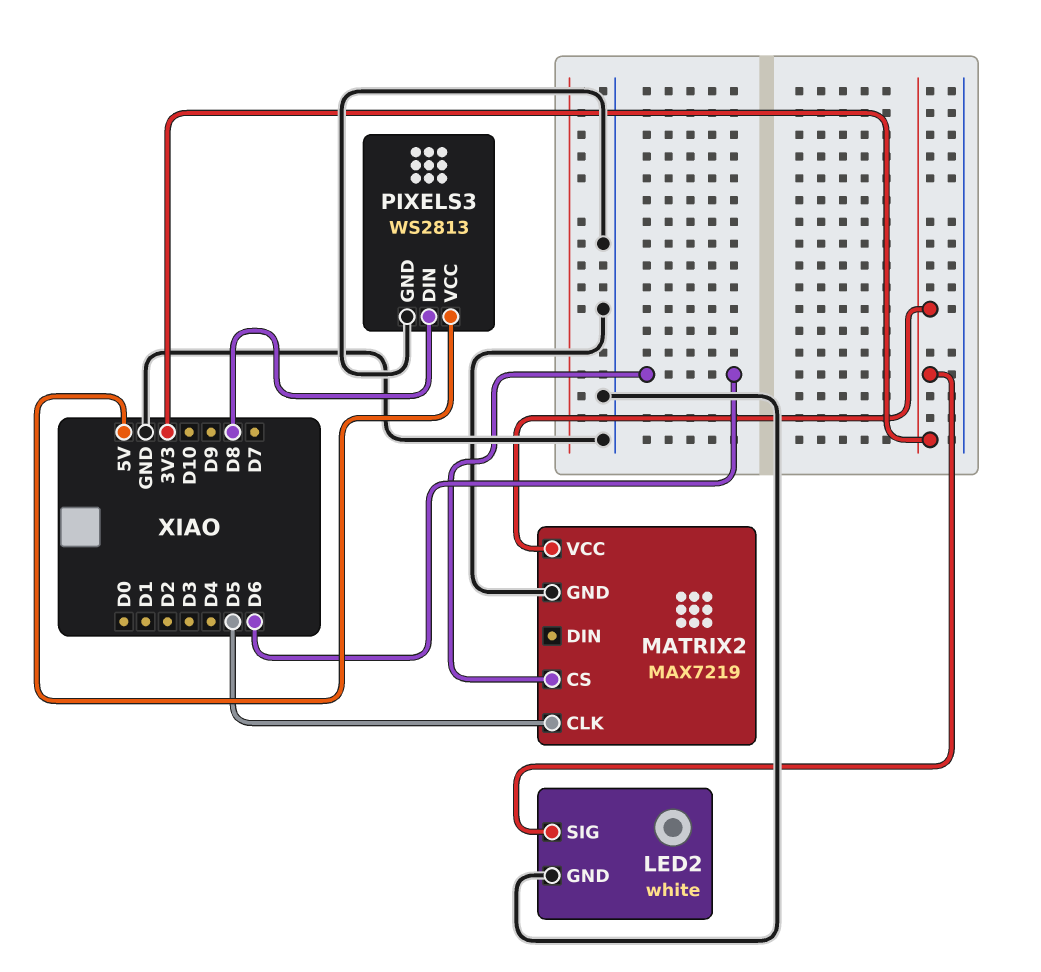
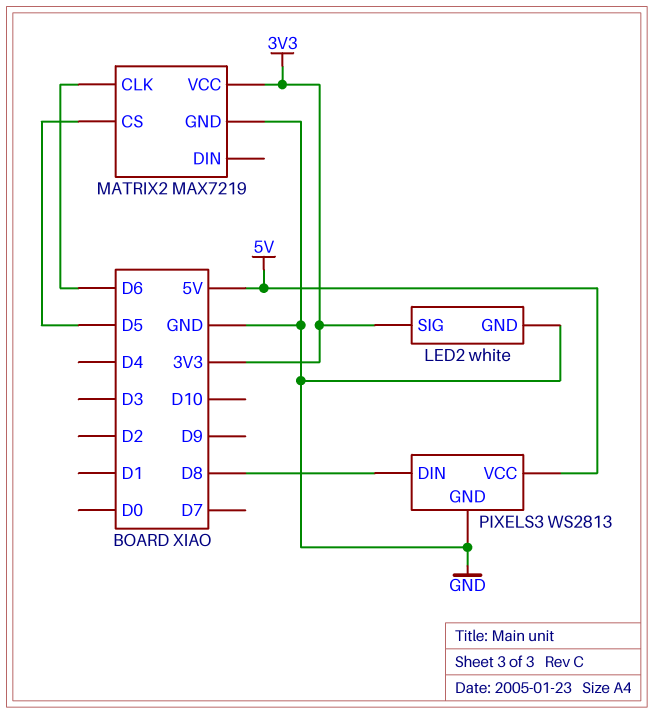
MATRIX2 pin CLK: D5 -> D6
MATRIX2 pin CS: D6 -> D5

